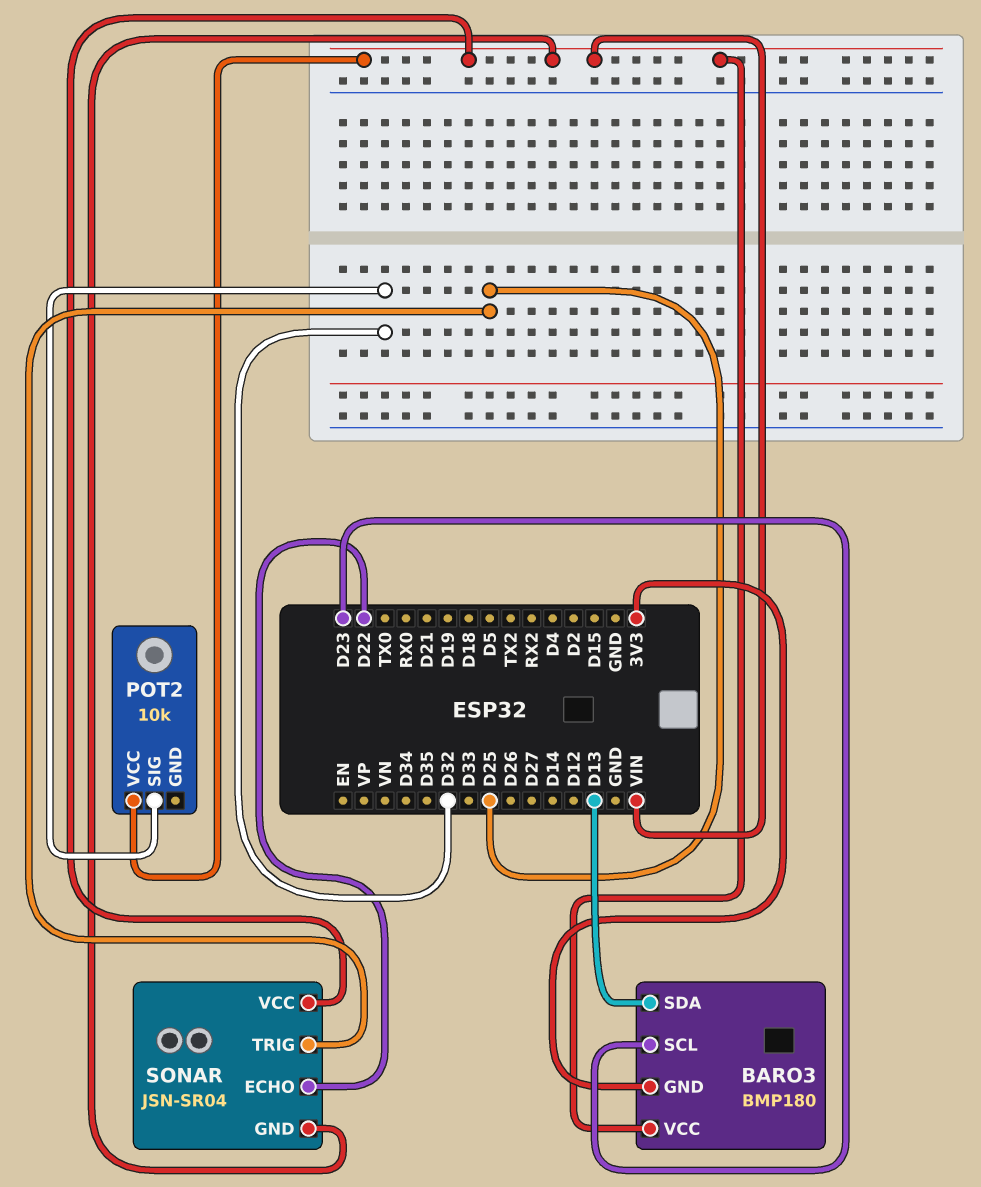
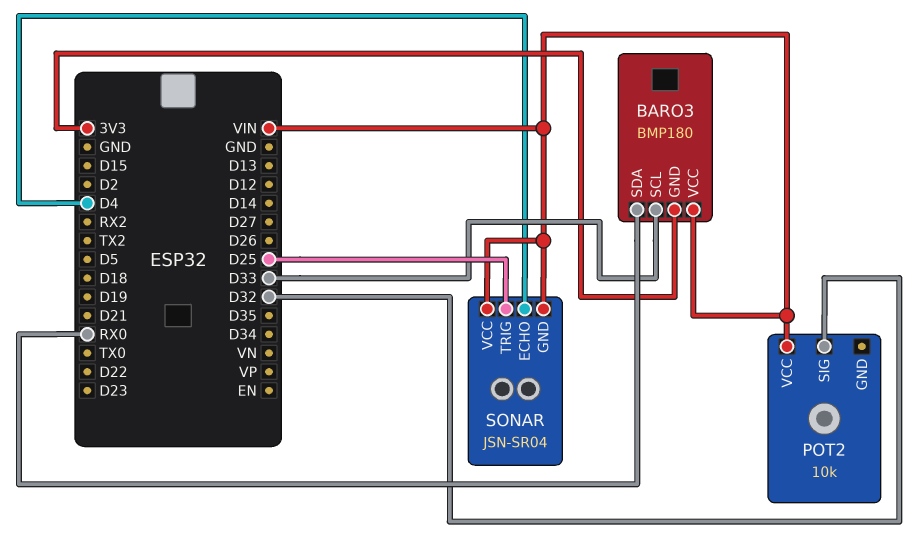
BARO3 pin SCL: D23 -> D33
BARO3 pin SDA: D13 -> RX0
SONAR pin ECHO: D22 -> D4

